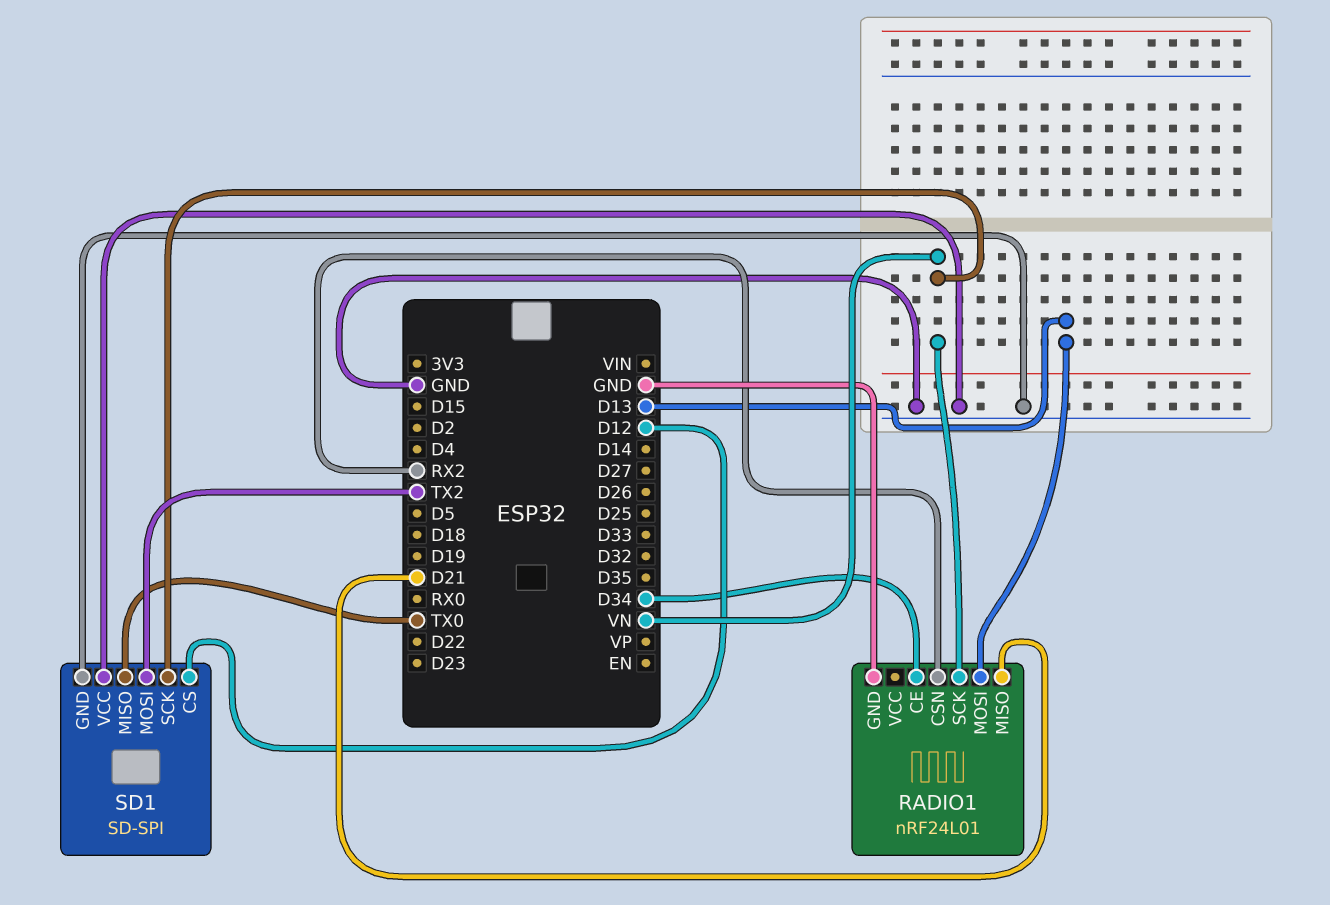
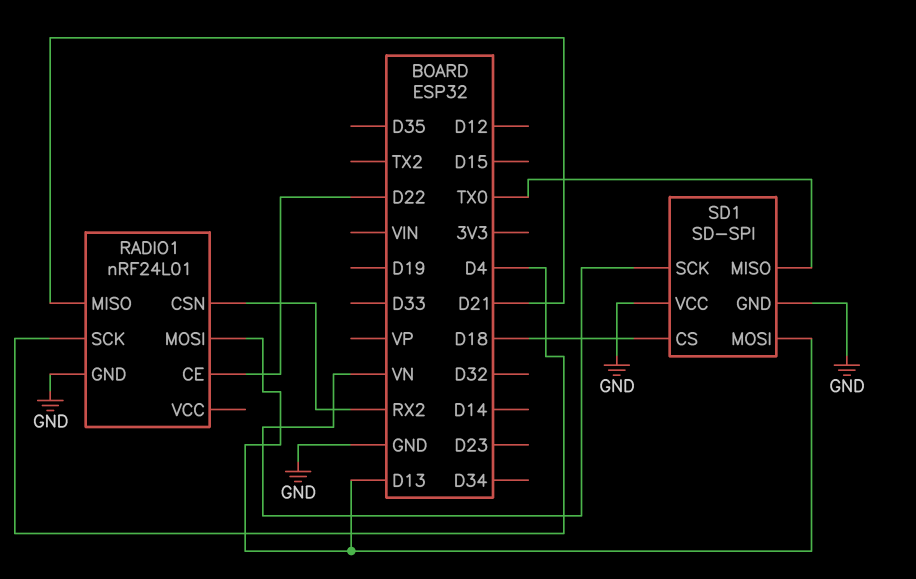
RADIO1 pin CE: D34 -> D22
RADIO1 pin SCK: VN -> D4
SD1 pin CS: D12 -> D18
SD1 pin MOSI: TX2 -> D13

